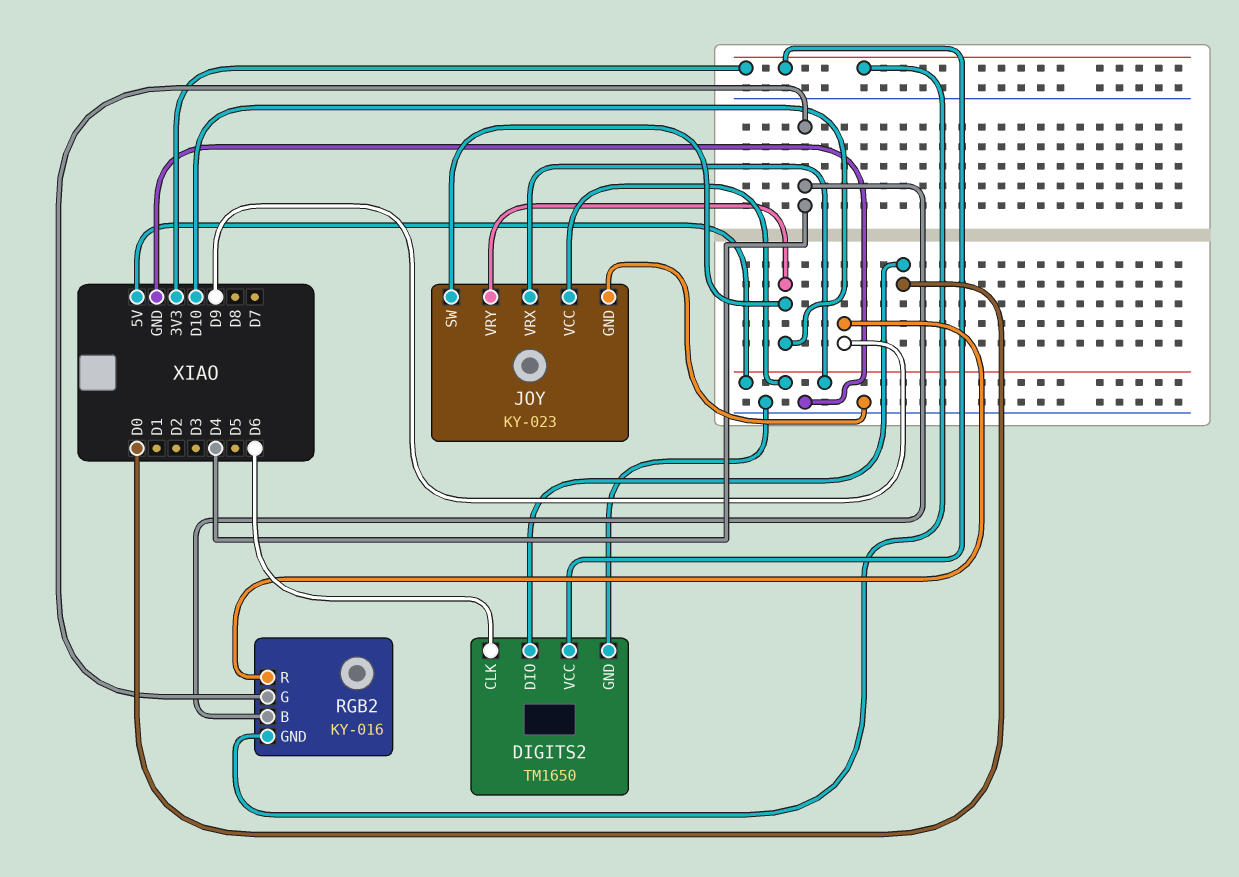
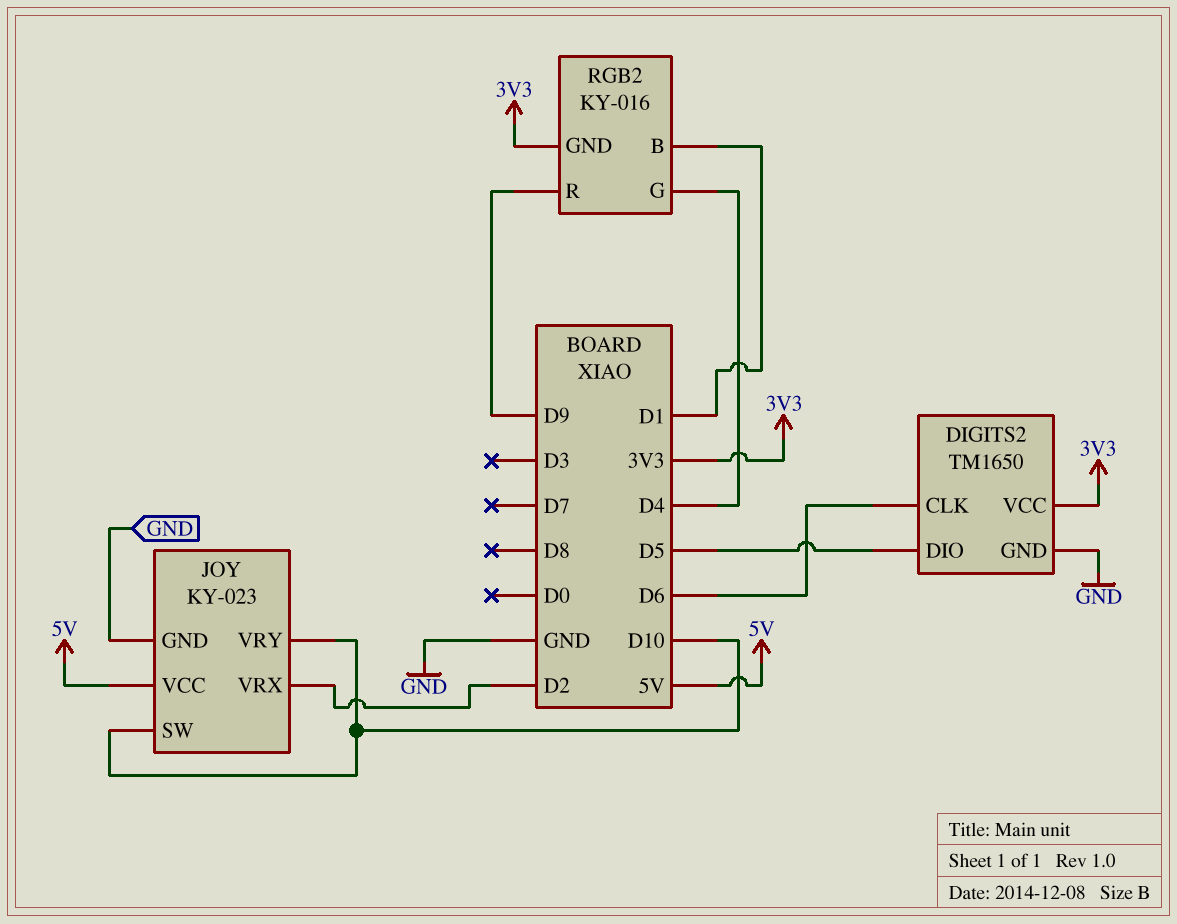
DIGITS2 pin DIO: D0 -> D5
JOY pin VRX: 5V -> D2
RGB2 pin B: D4 -> D1

